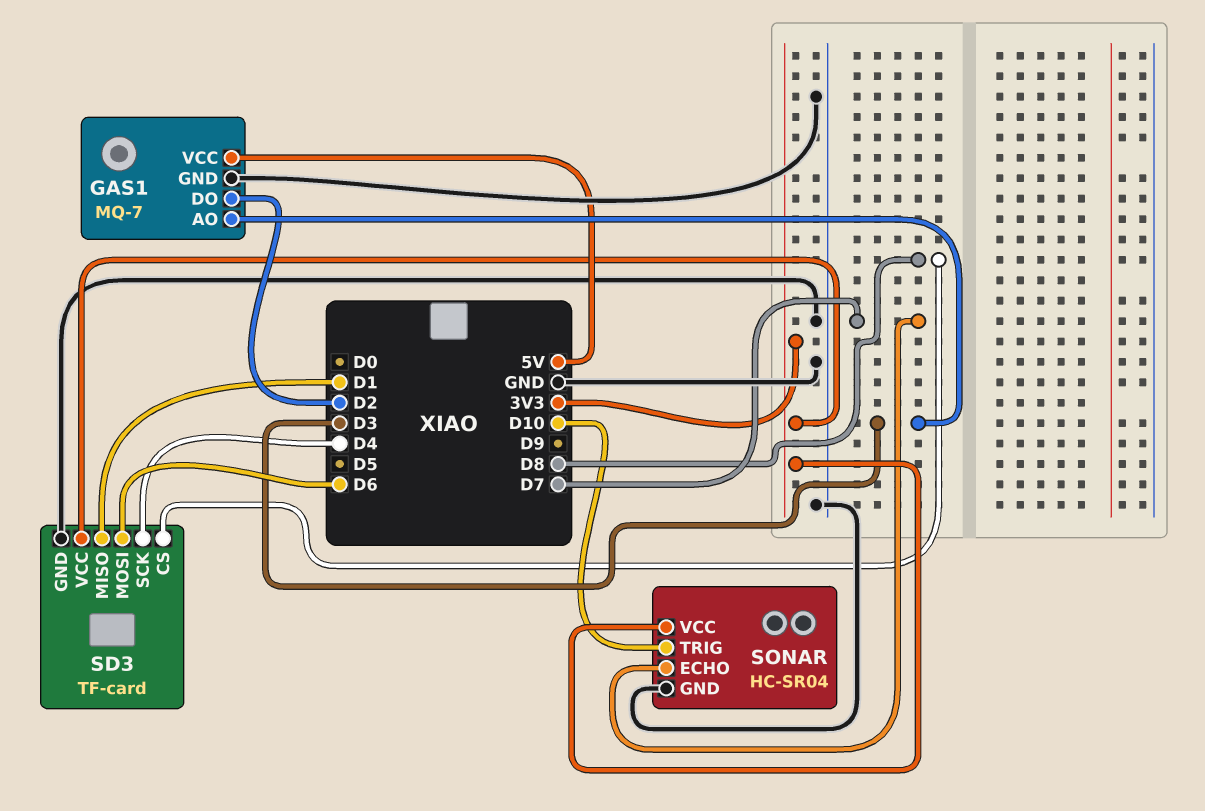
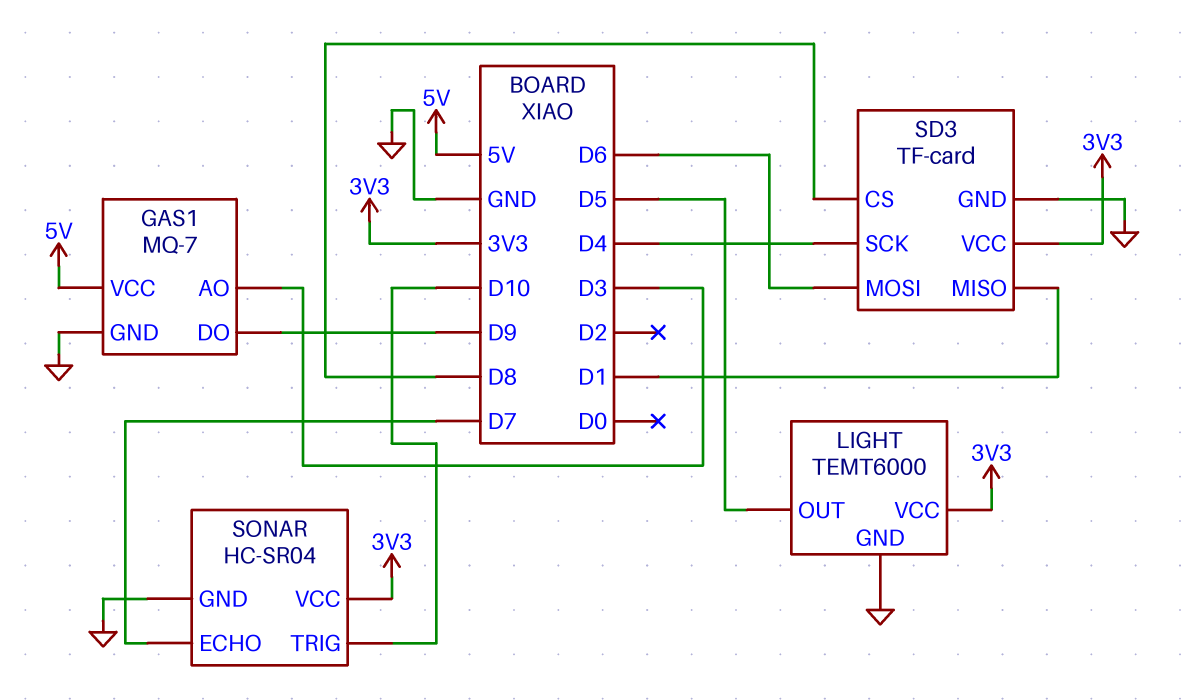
GAS1 pin DO: D2 -> D9
LIGHT: none -> TEMT6000
LIGHT pin GND: none -> GND
LIGHT pin OUT: none -> D5
LIGHT pin VCC: none -> 3V3

